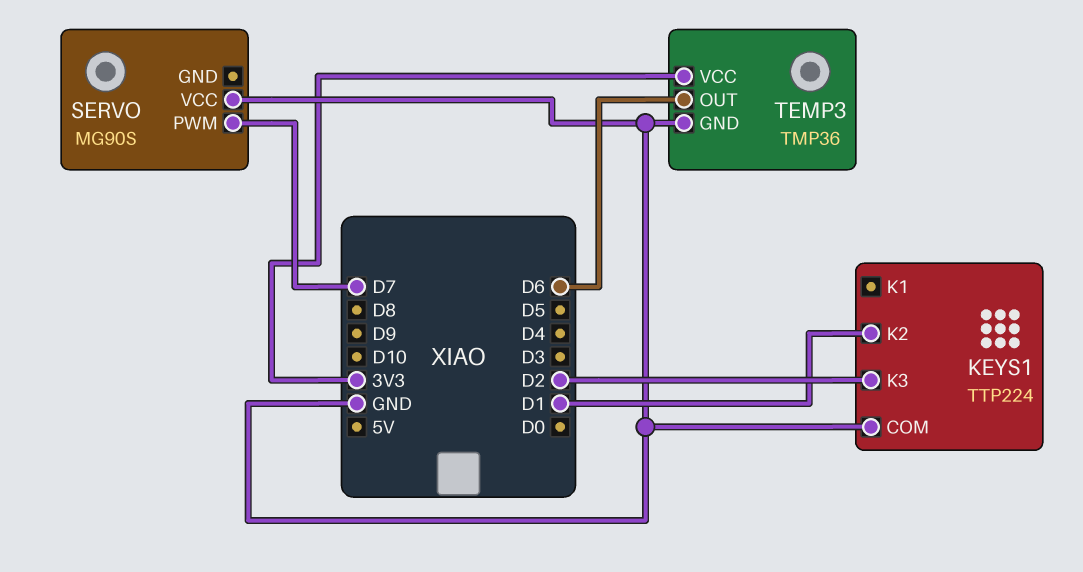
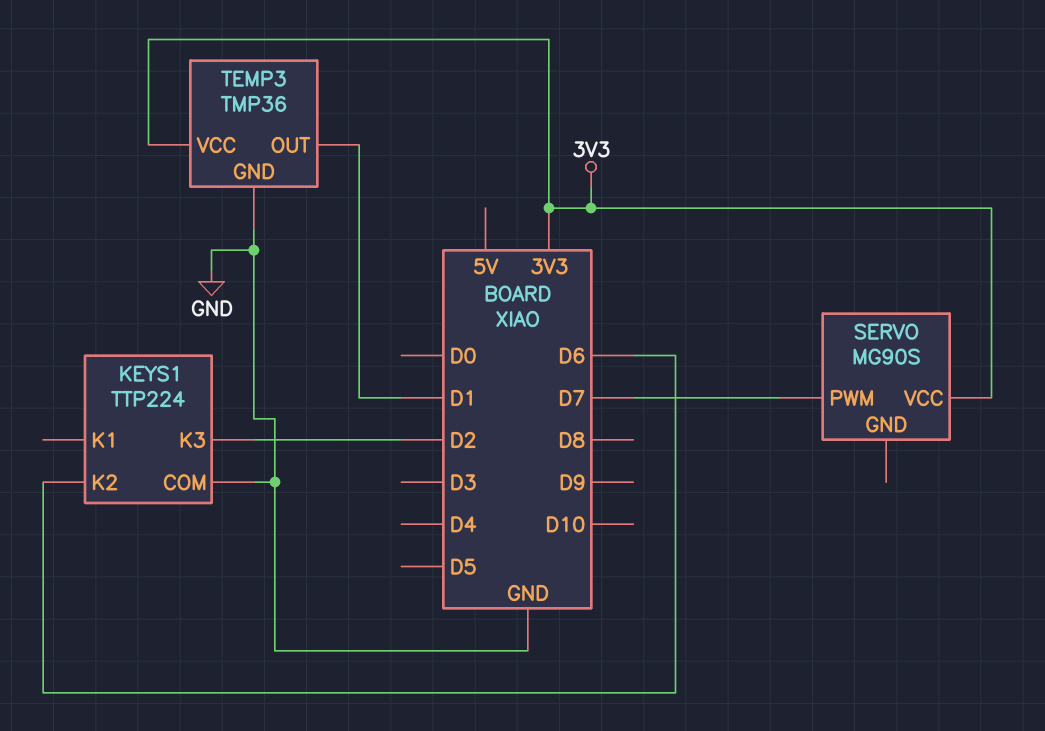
KEYS1 pin K2: D1 -> D6
SERVO pin VCC: GND -> 3V3
TEMP3 pin OUT: D6 -> D1

